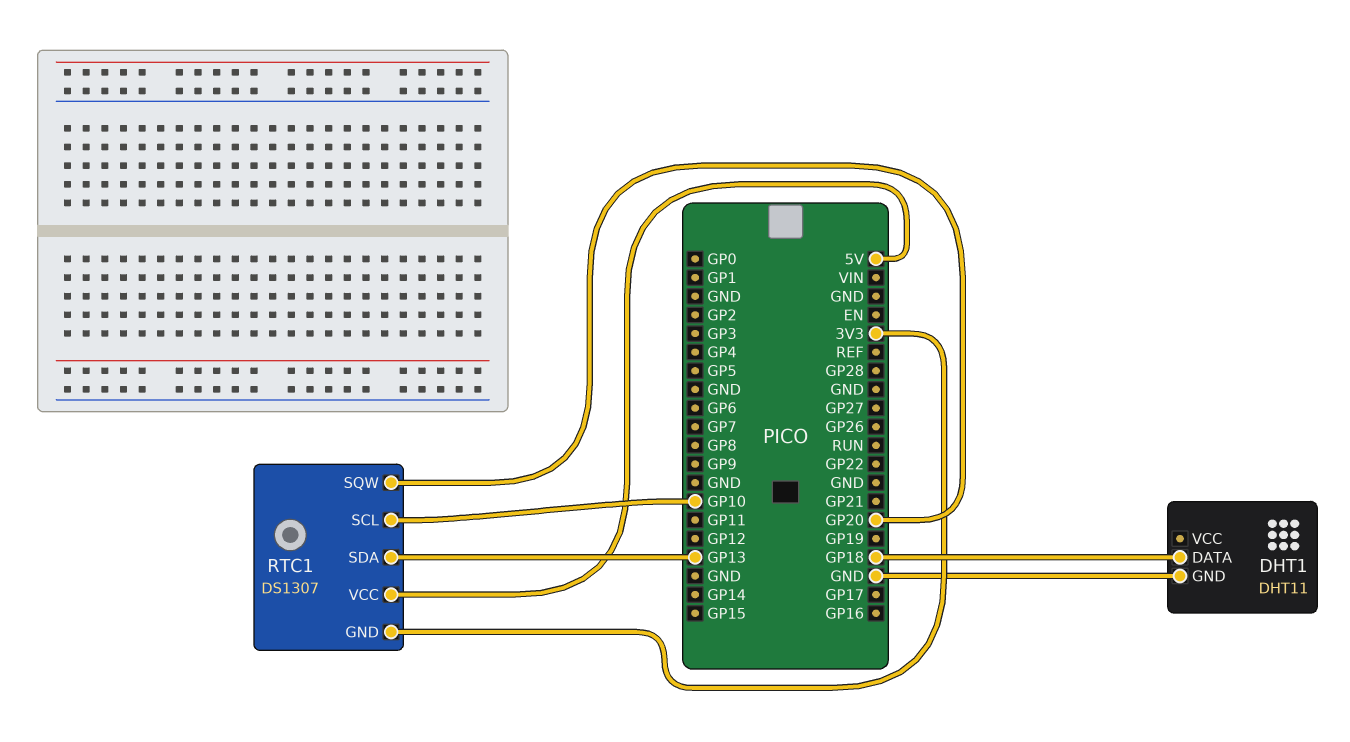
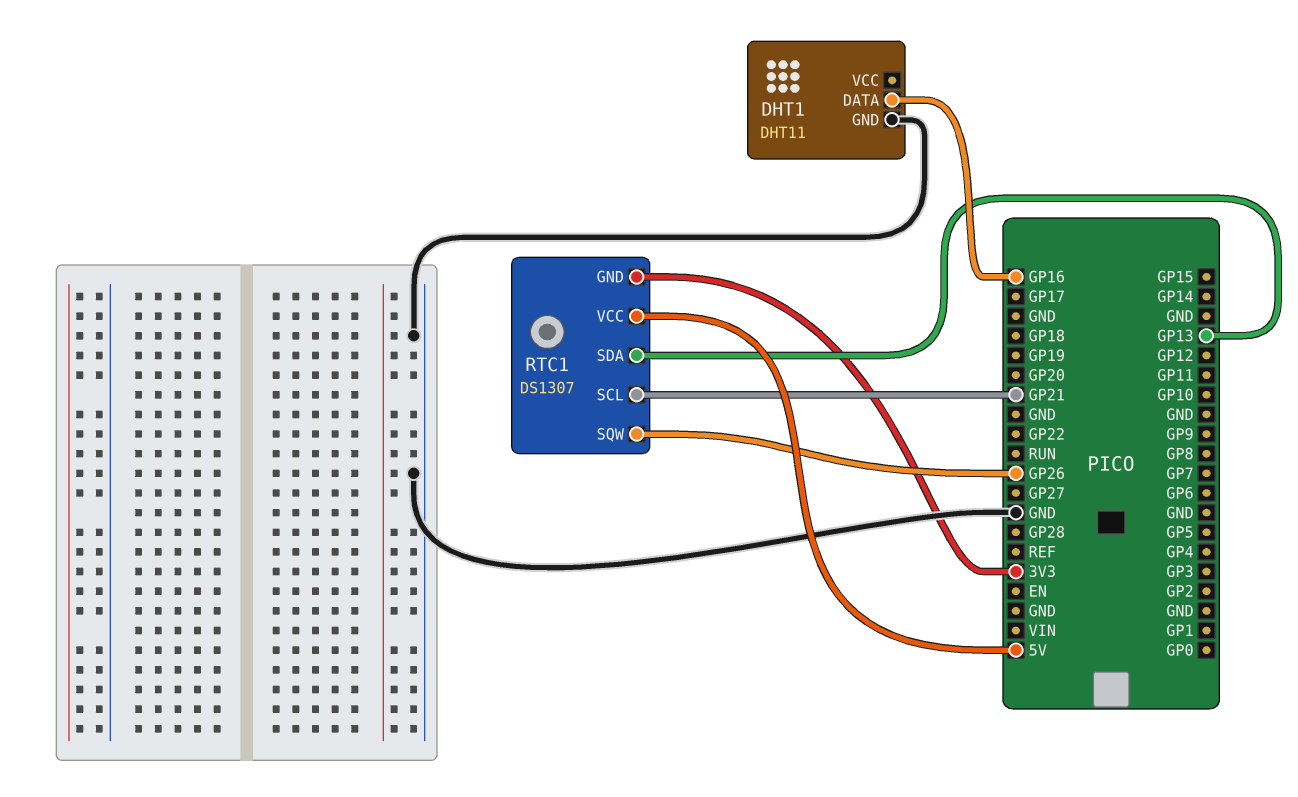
DHT1 pin DATA: GP18 -> GP16
RTC1 pin SCL: GP10 -> GP21
RTC1 pin SQW: GP20 -> GP26

